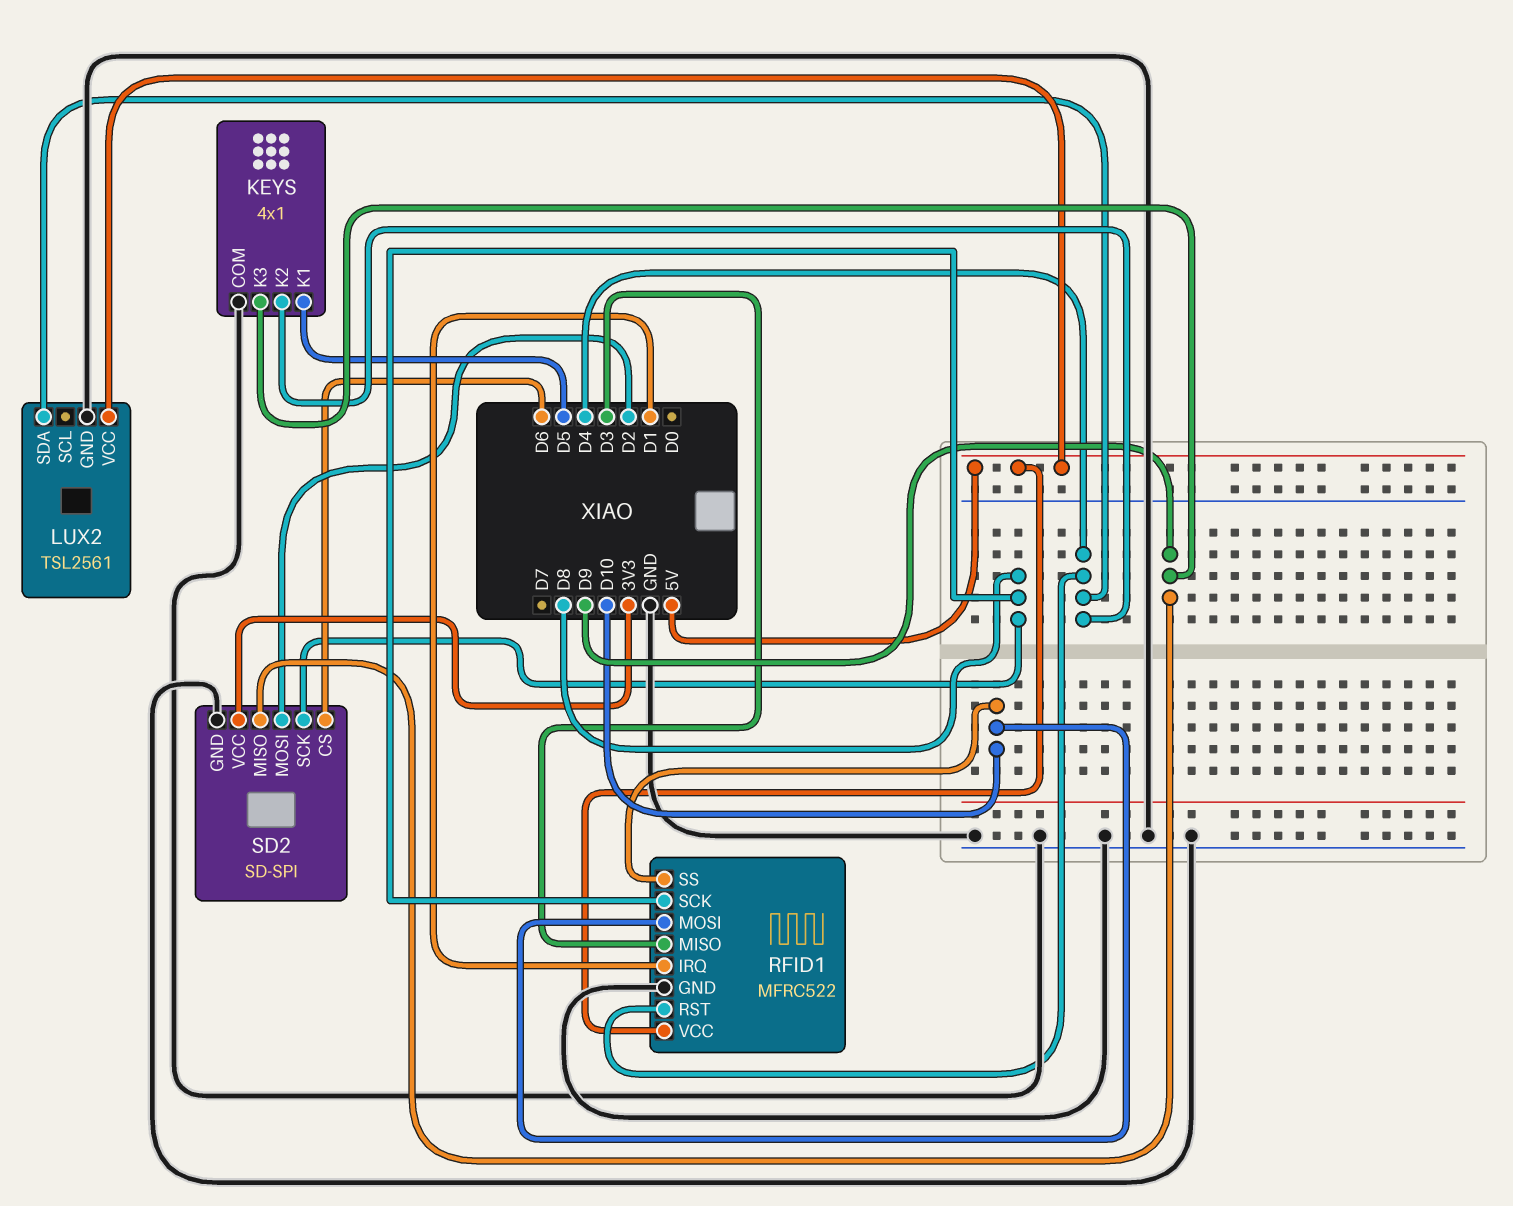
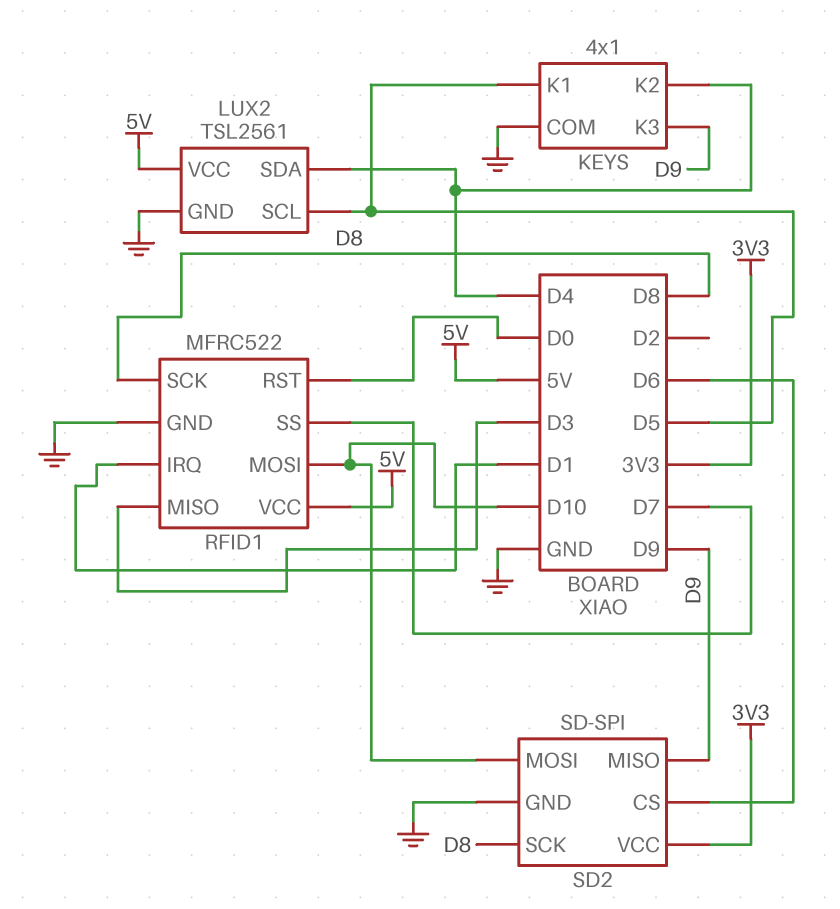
LUX2 pin SCL: none -> D5
RFID1 pin RST: D4 -> D0
RFID1 pin SS: D10 -> D7
SD2 pin MOSI: D2 -> D10

